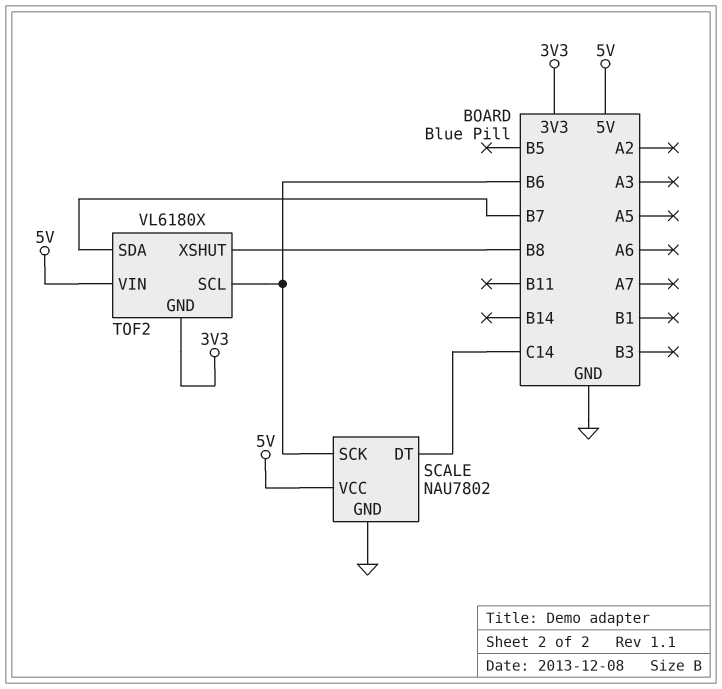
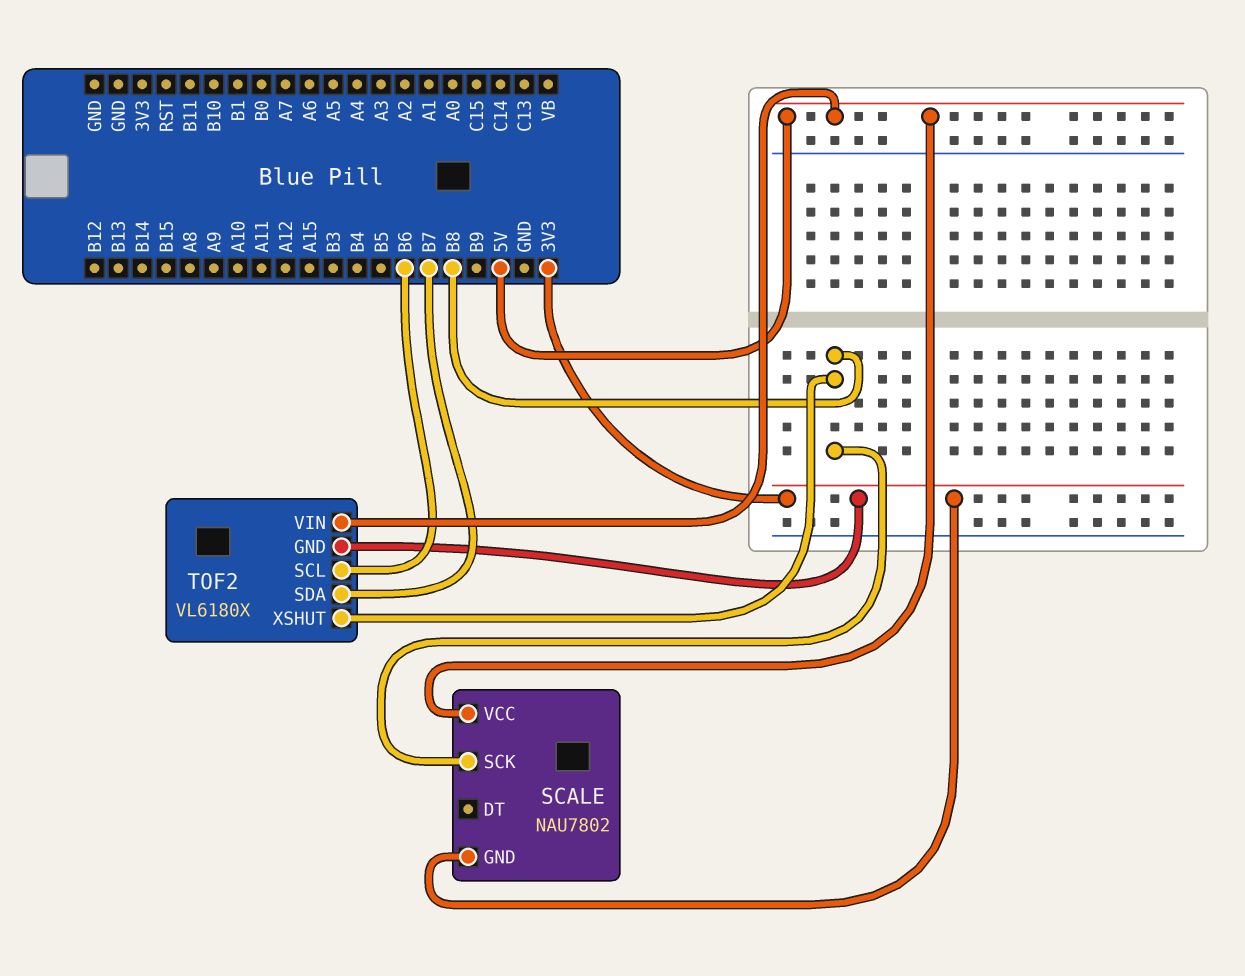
SCALE pin DT: C14 -> none
SCALE pin GND: GND -> 3V3
SCALE pin SCK: B6 -> B8

